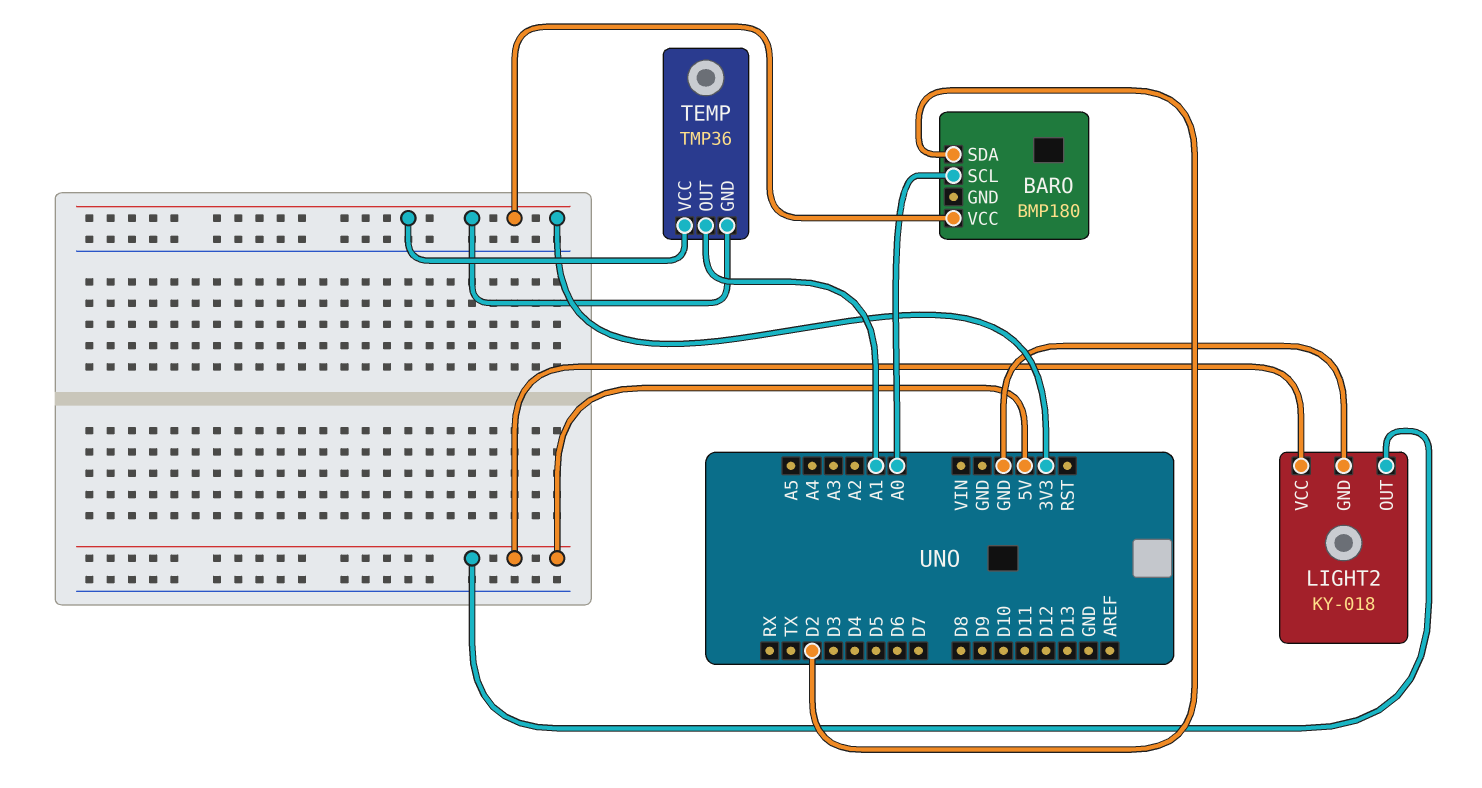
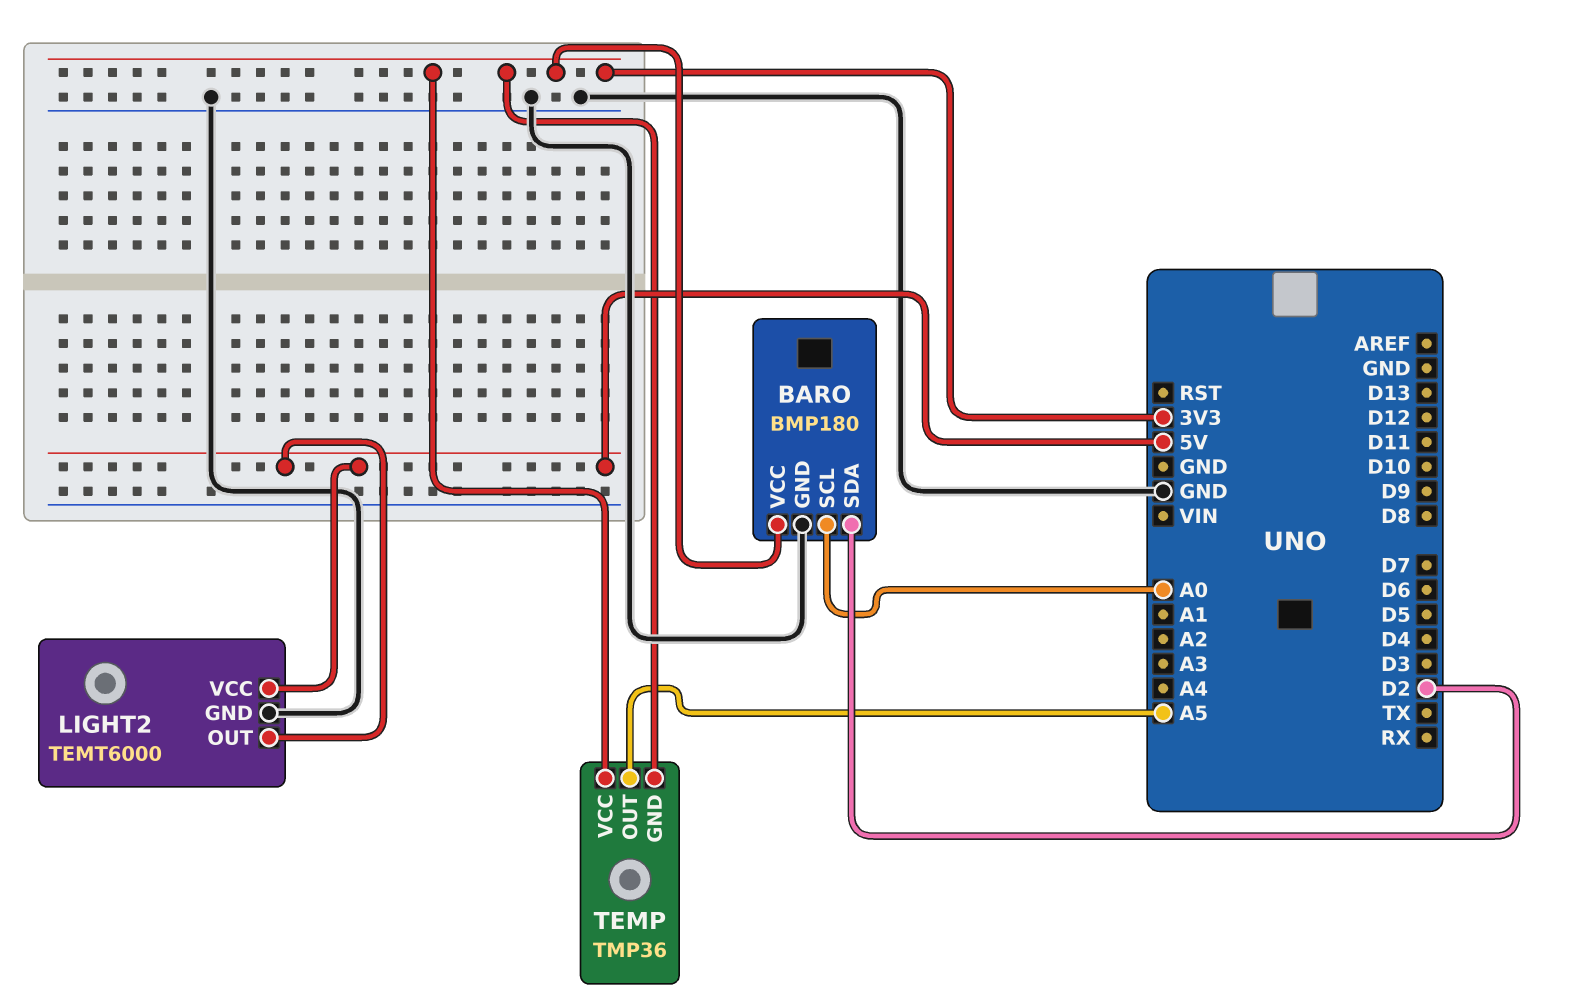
BARO pin GND: none -> GND
LIGHT2: KY-018 -> TEMT6000
TEMP pin OUT: A1 -> A5

